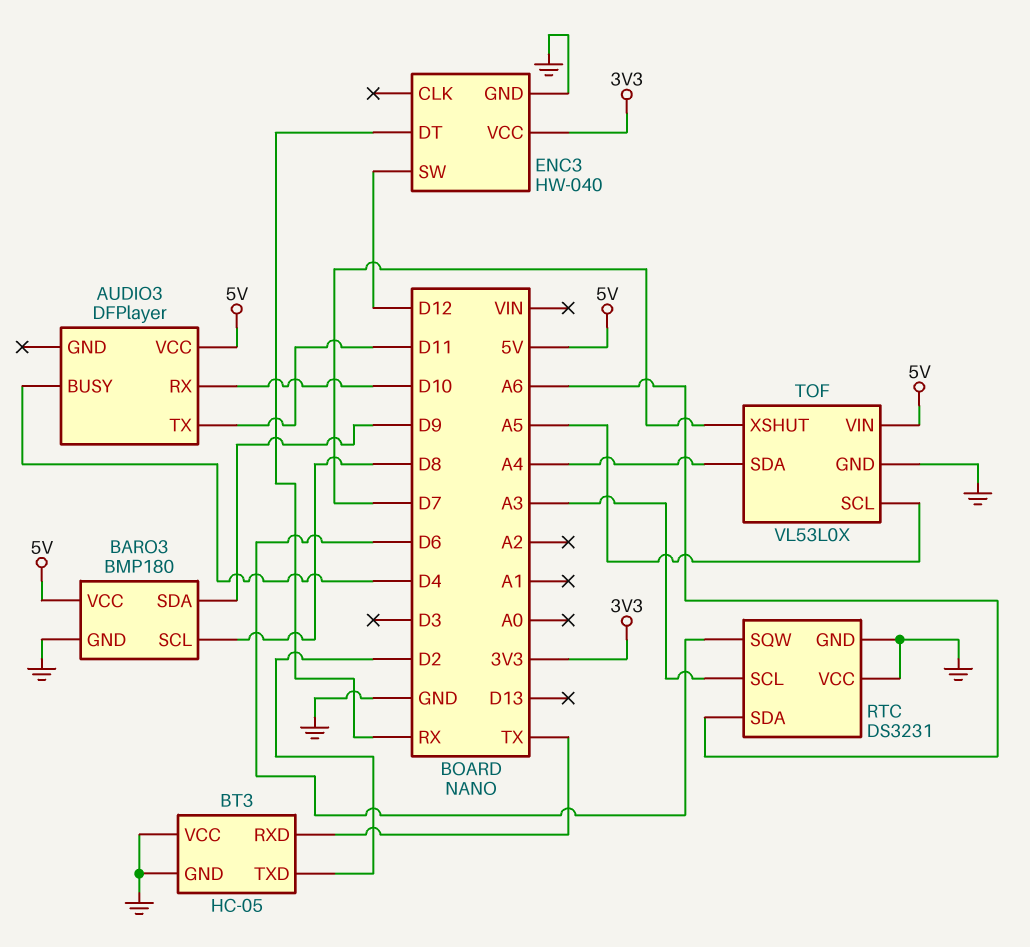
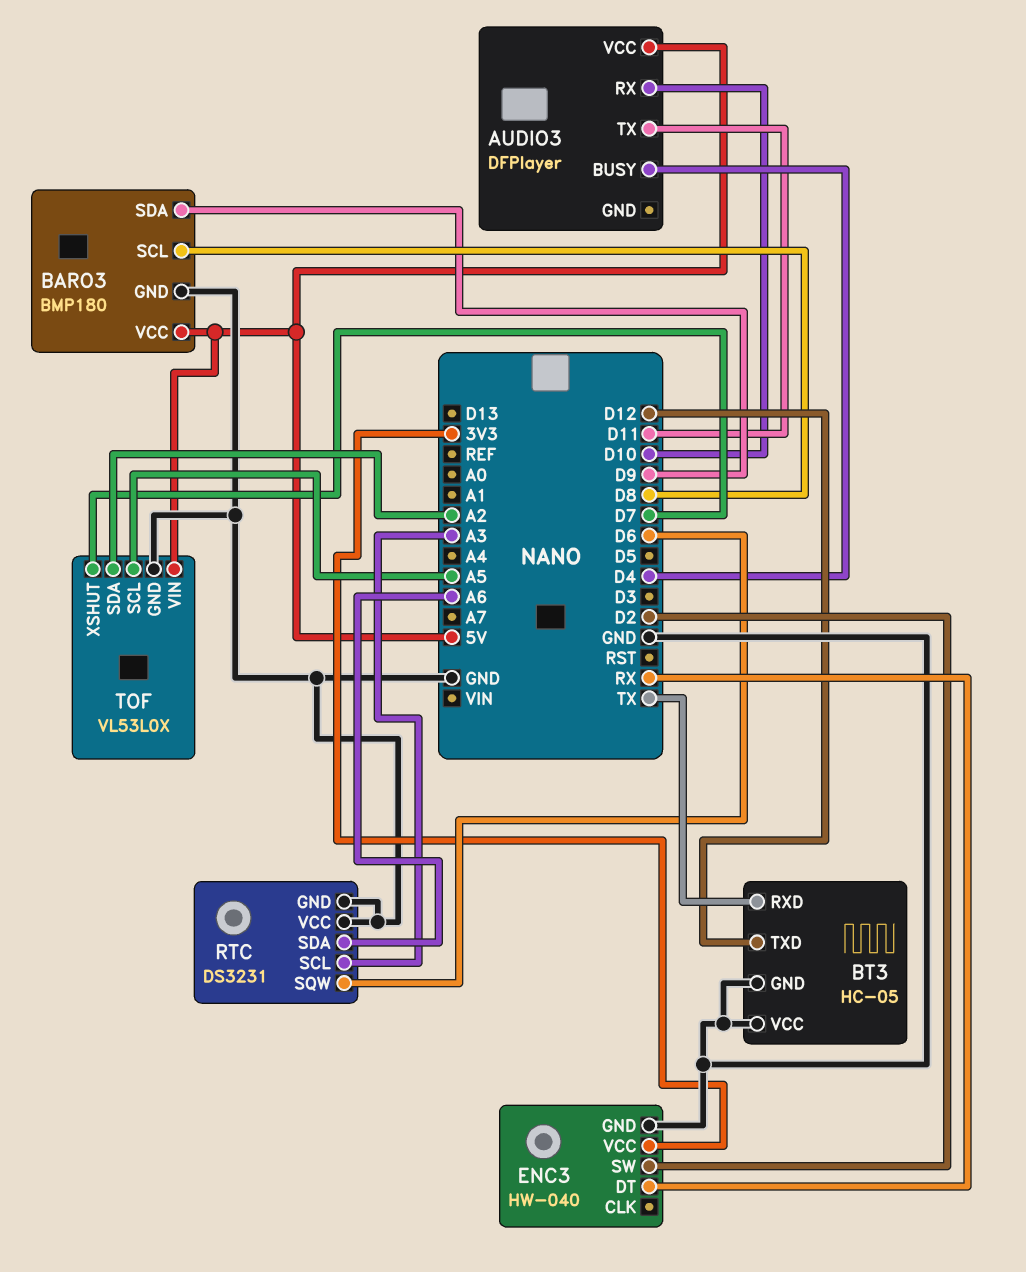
BT3 pin TXD: D2 -> D12
ENC3 pin SW: D12 -> D2
TOF pin SDA: A4 -> A2

